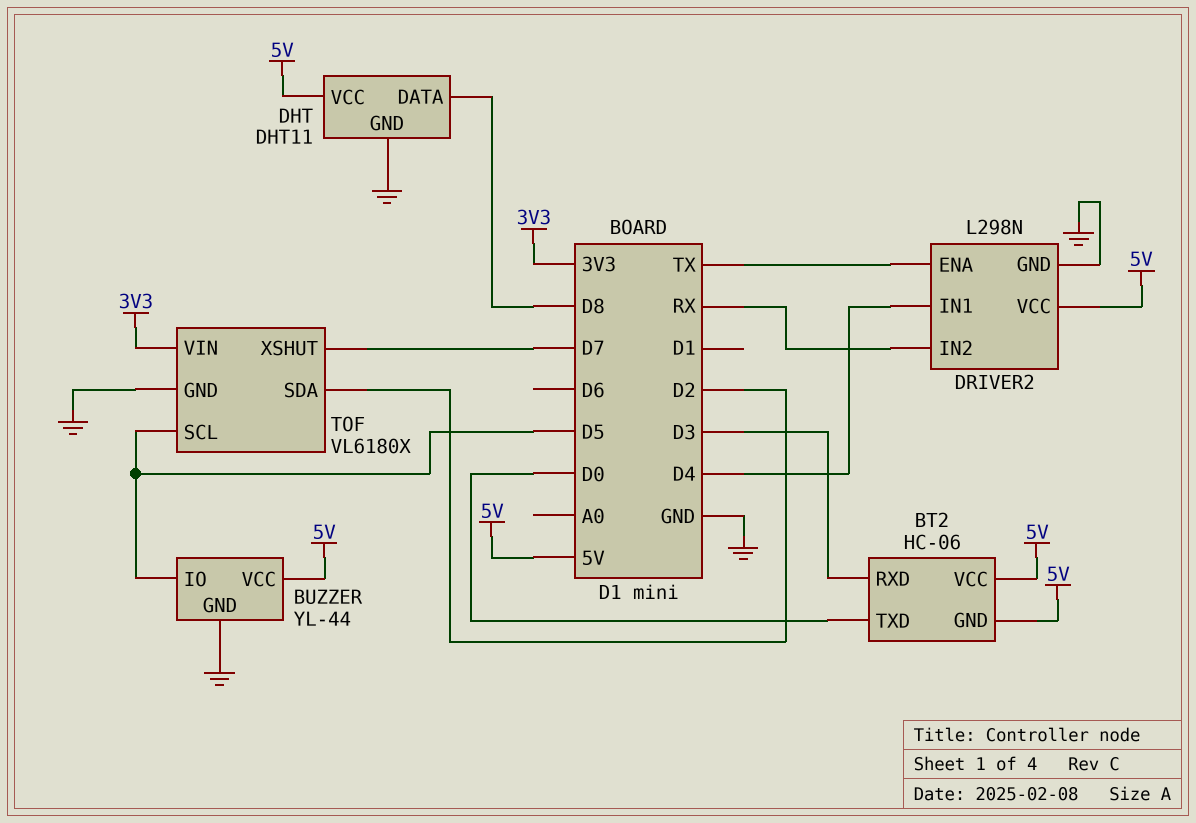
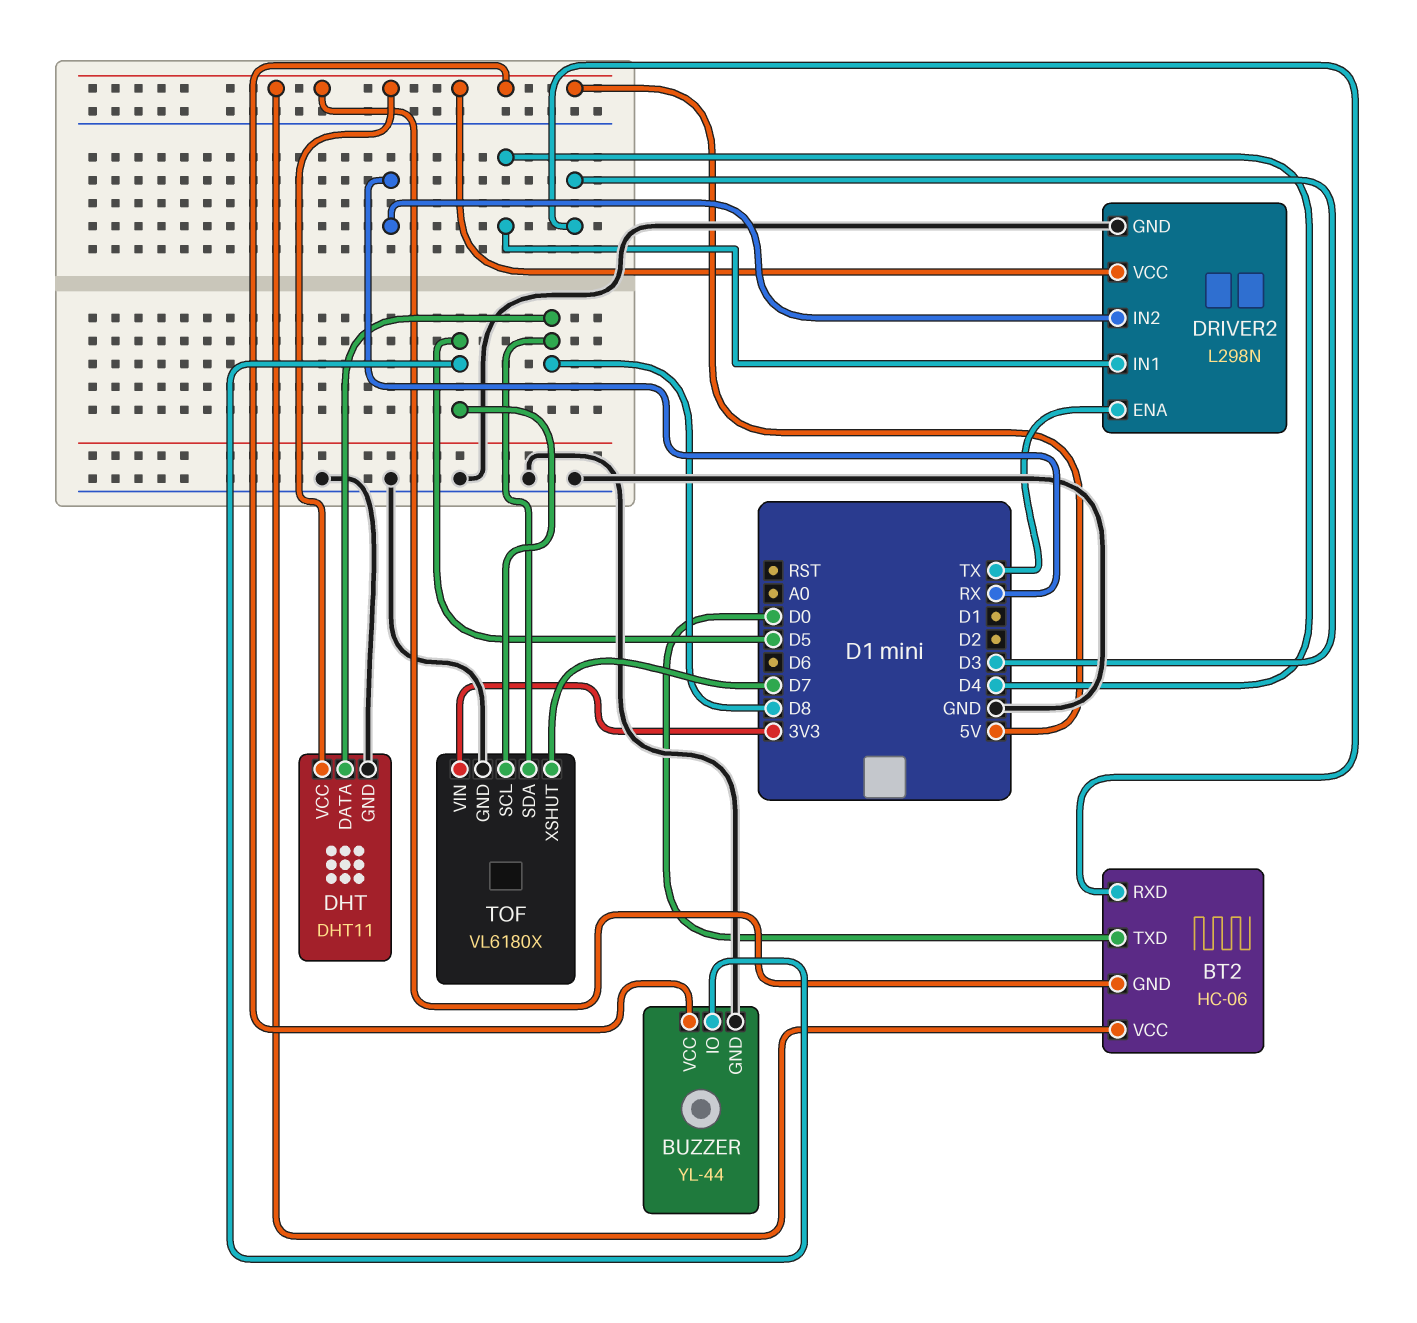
TOF pin SDA: D2 -> D8

